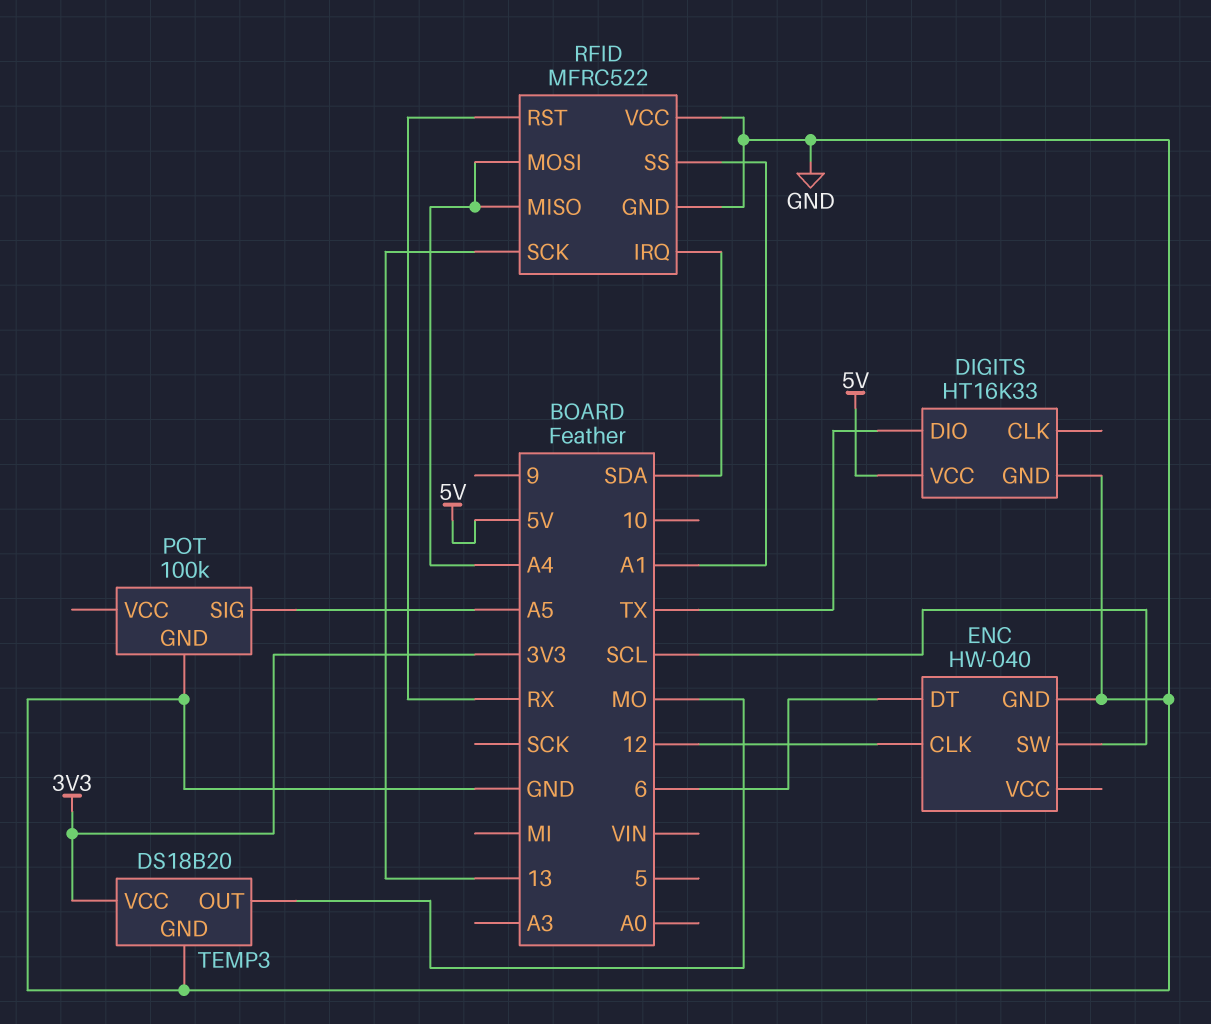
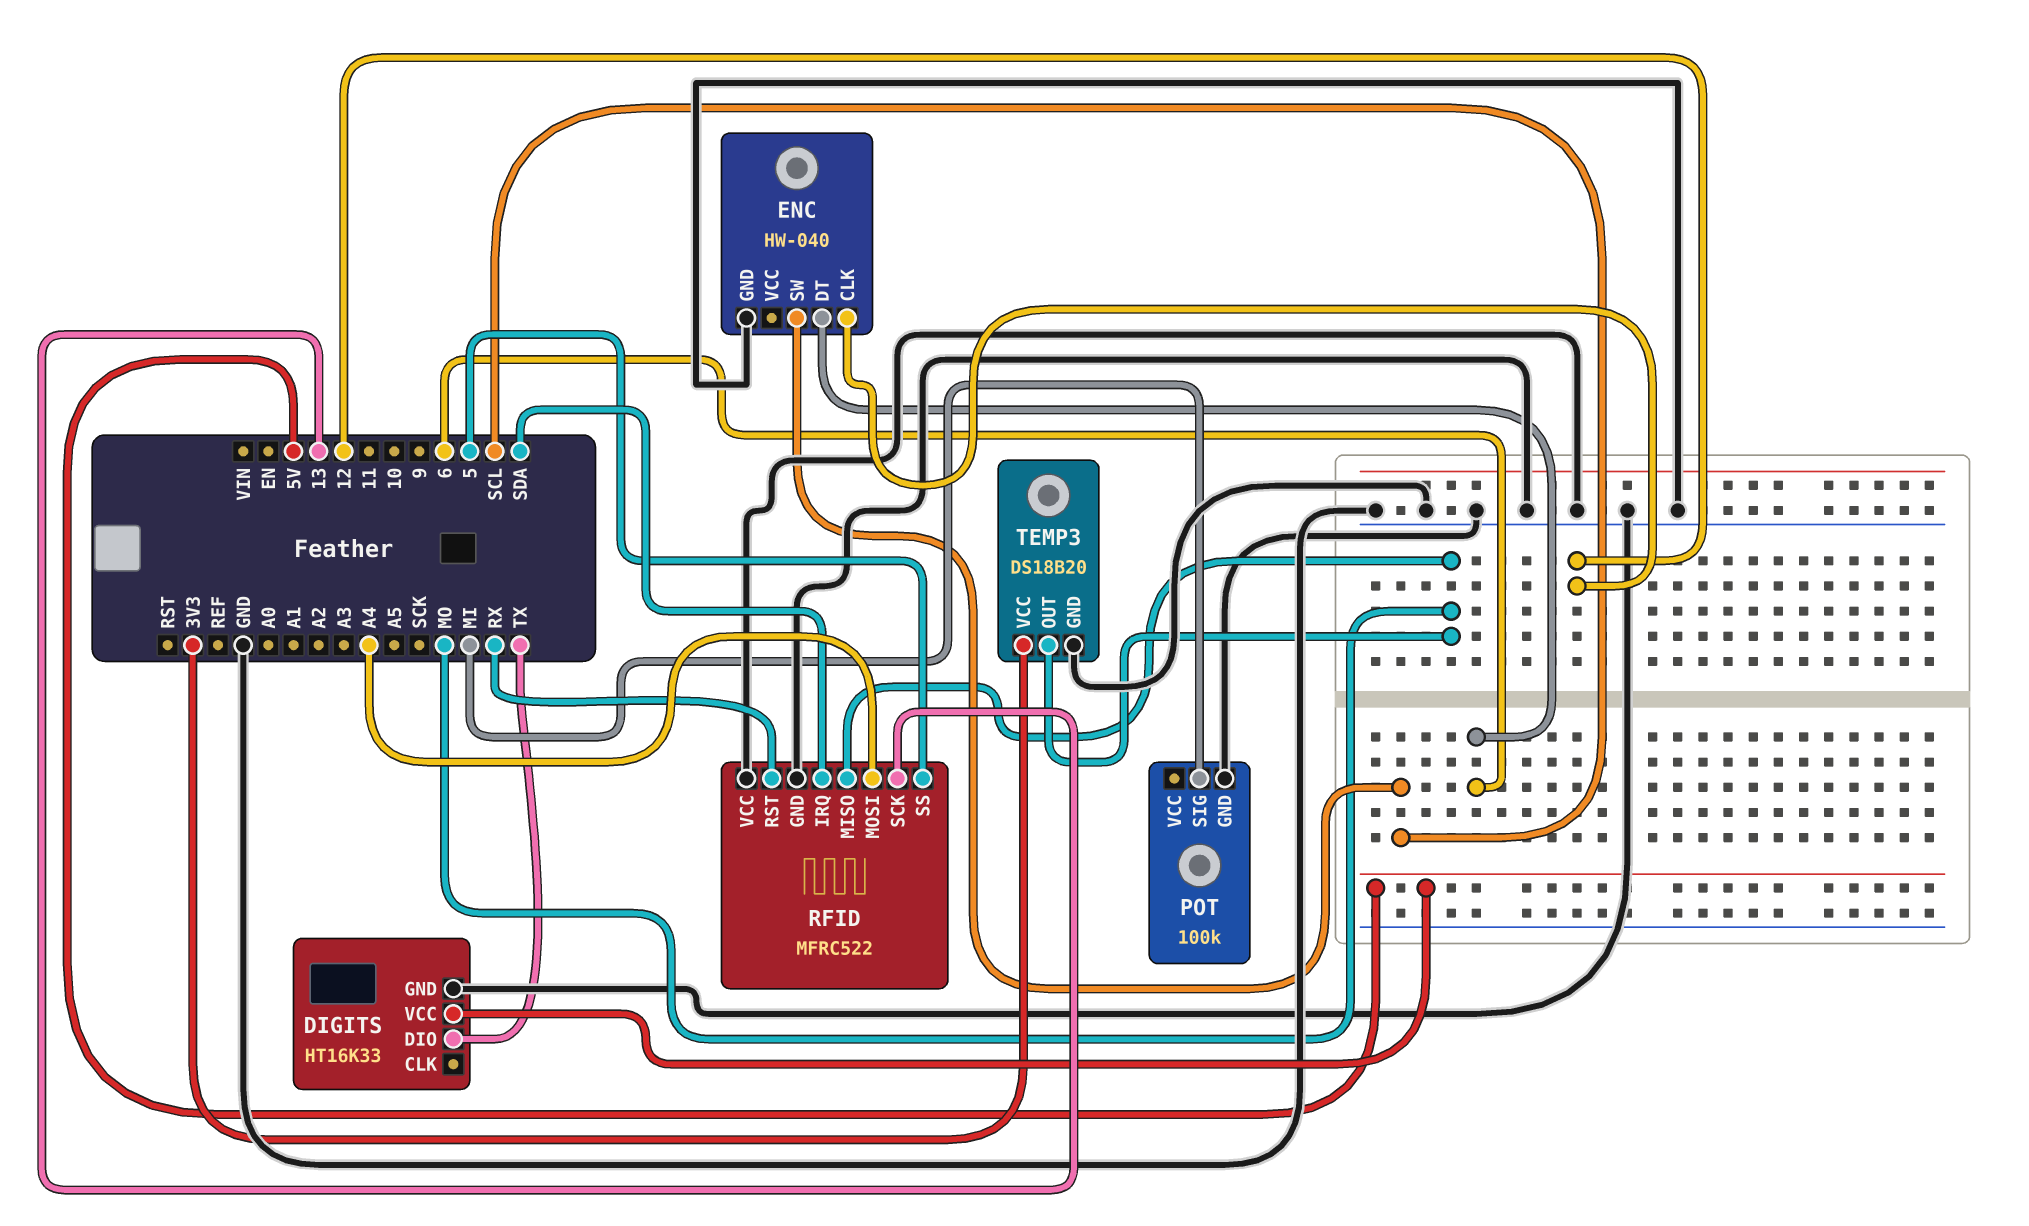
POT pin SIG: A5 -> MI
RFID pin MISO: A4 -> MO
RFID pin SS: A1 -> 5

